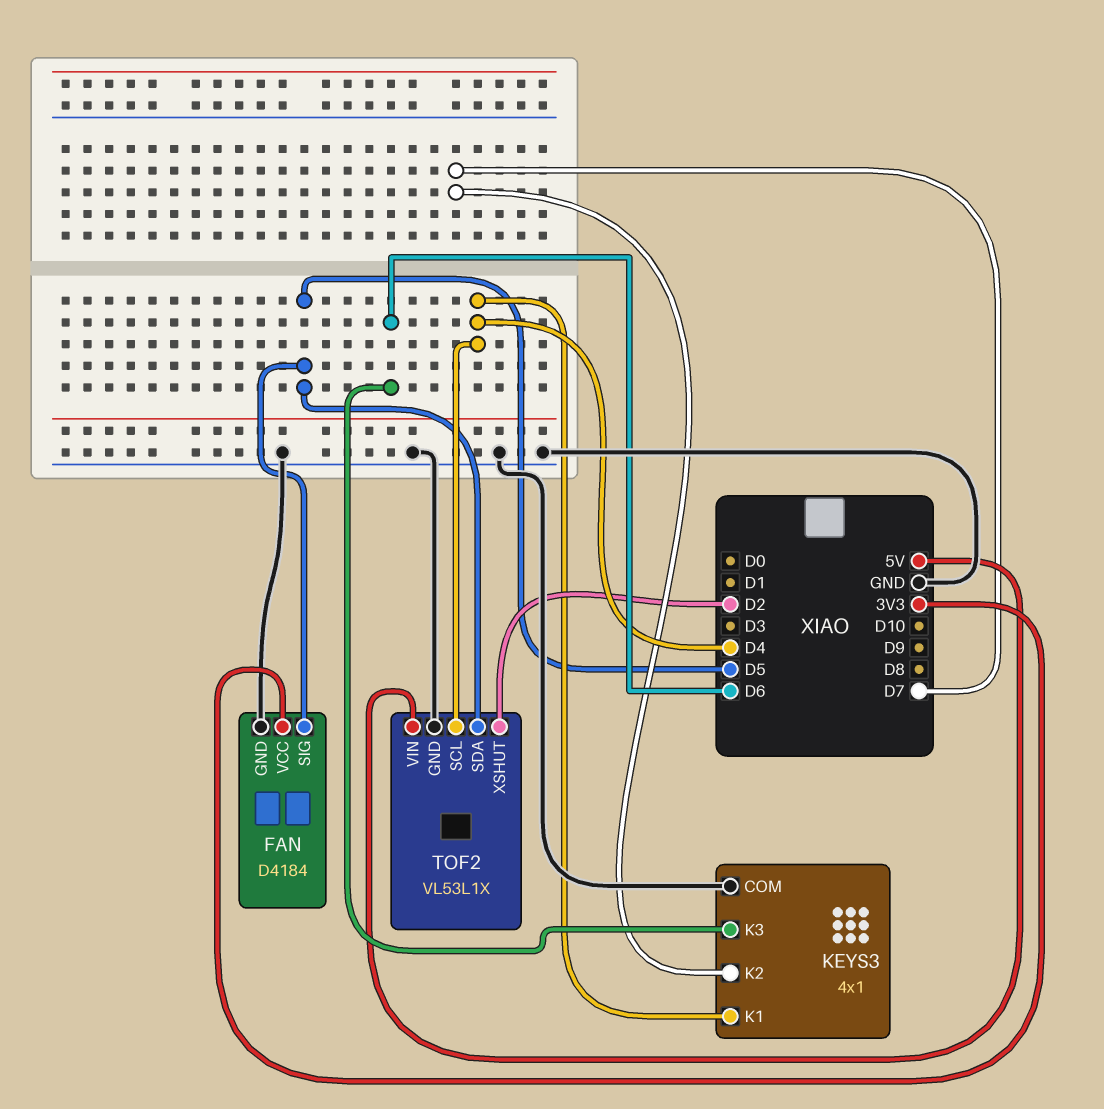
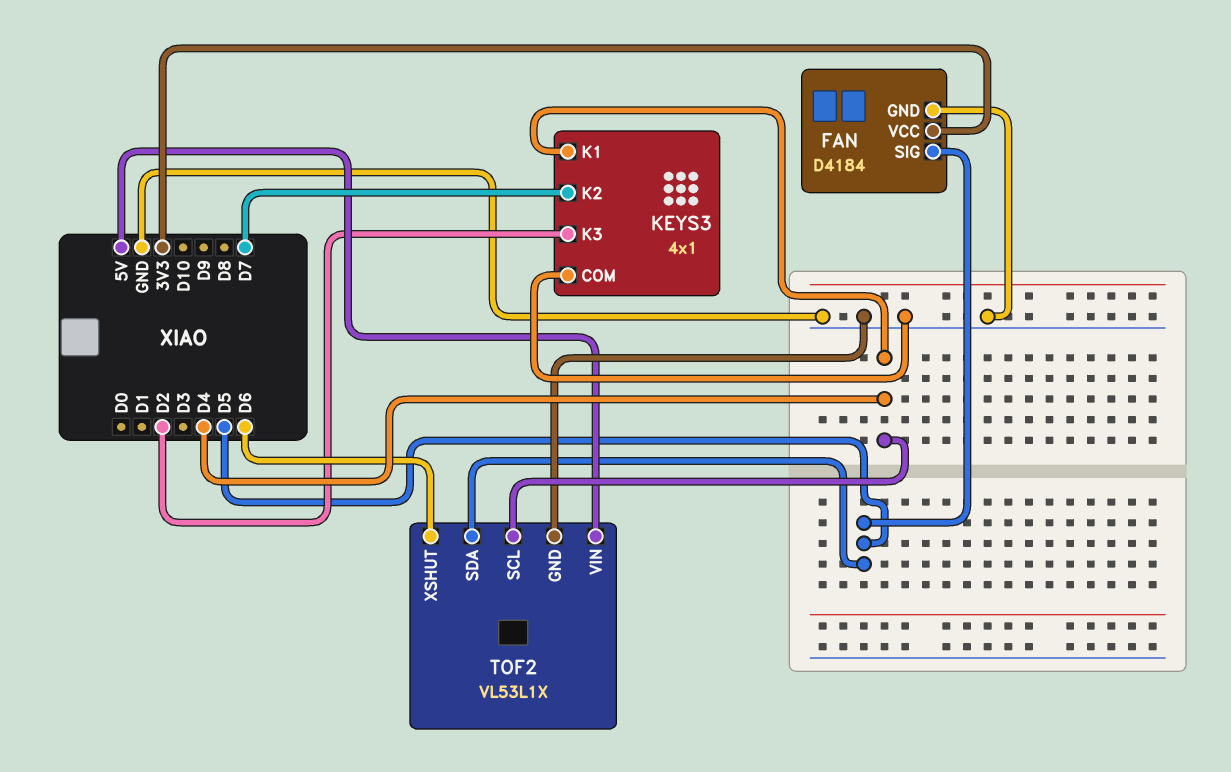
KEYS3 pin K3: D6 -> D2
TOF2 pin XSHUT: D2 -> D6

